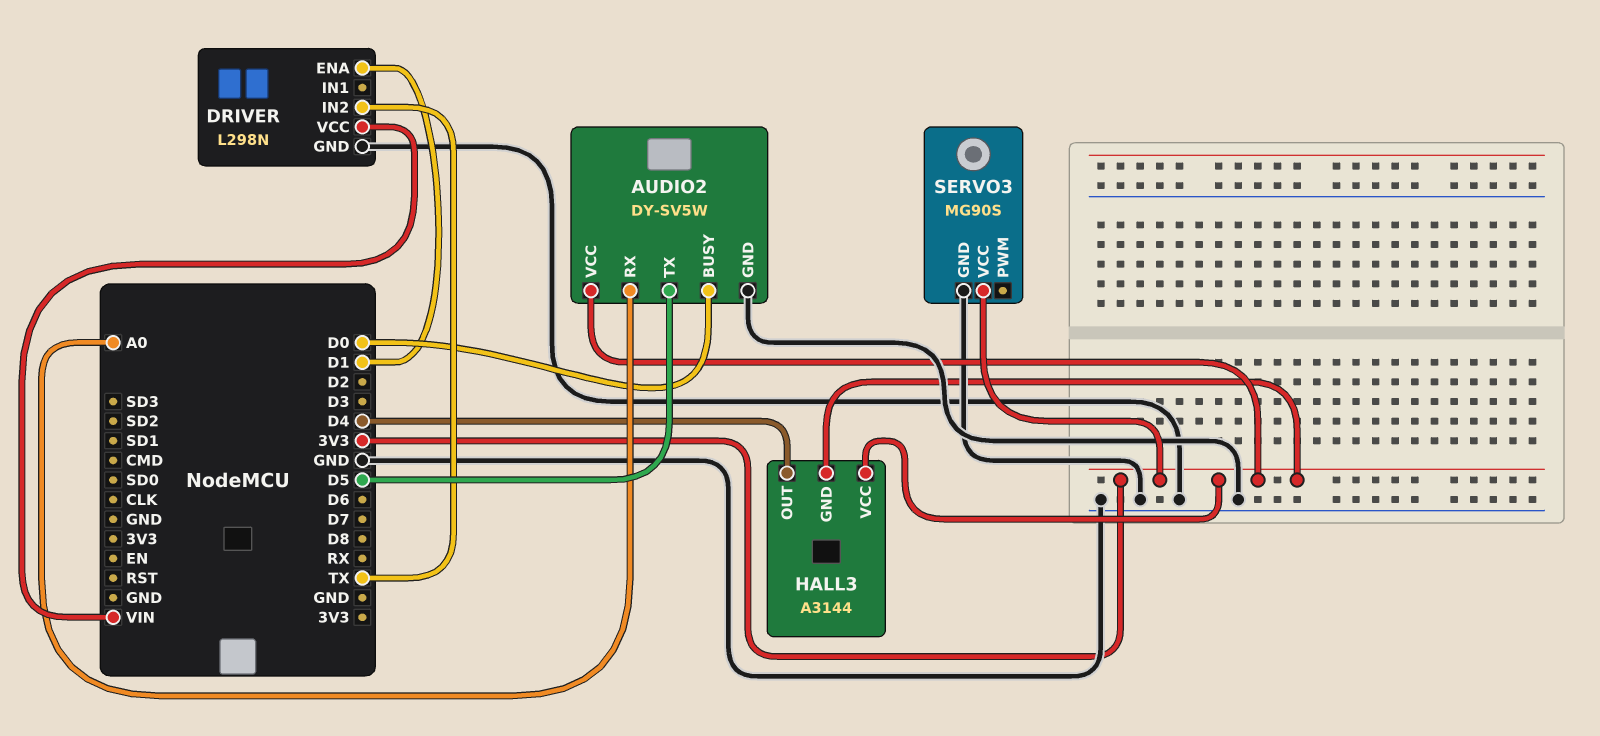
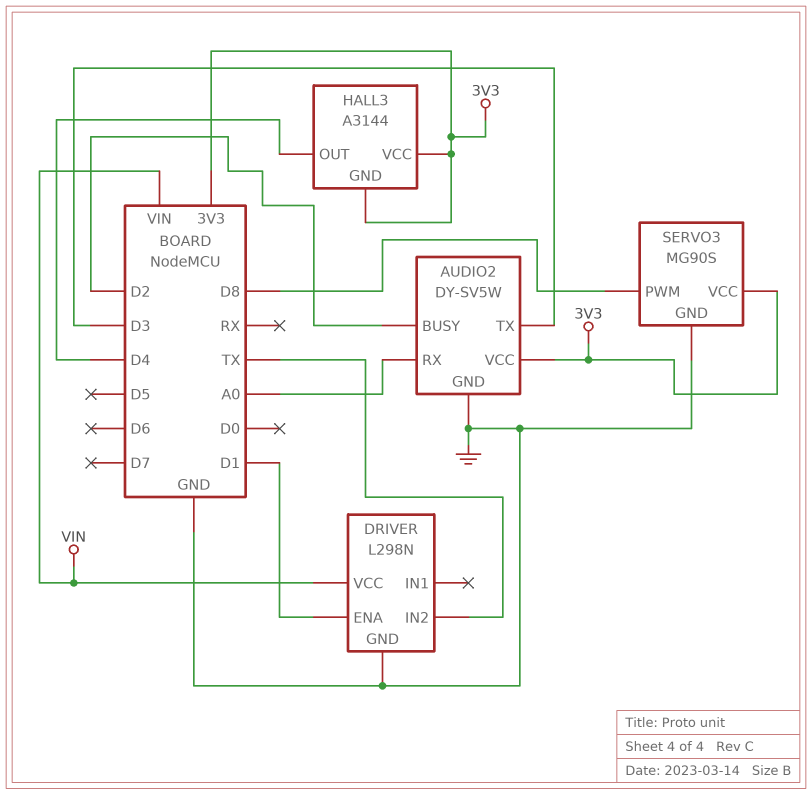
AUDIO2 pin BUSY: D0 -> D2
AUDIO2 pin TX: D5 -> D3
SERVO3 pin PWM: none -> D8

